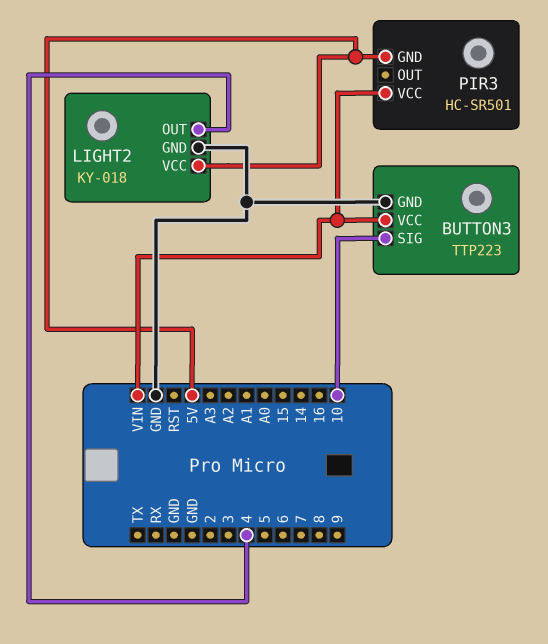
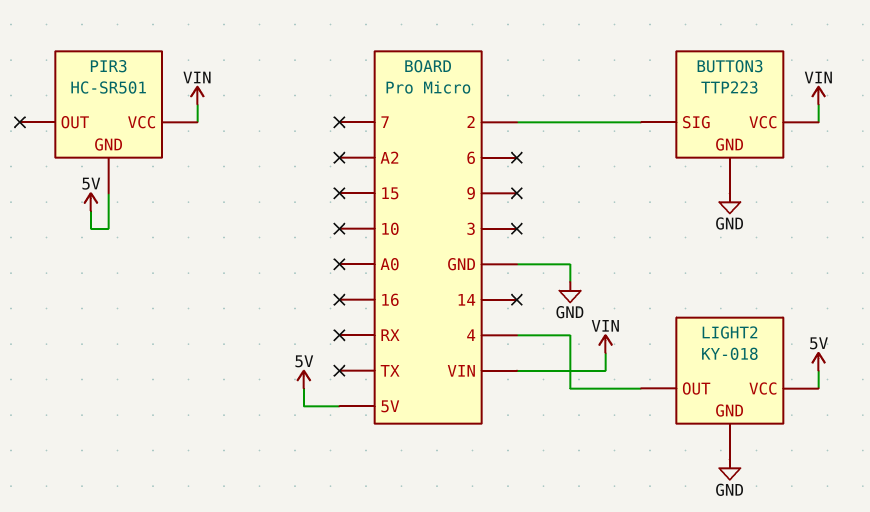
BUTTON3 pin SIG: 10 -> 2

